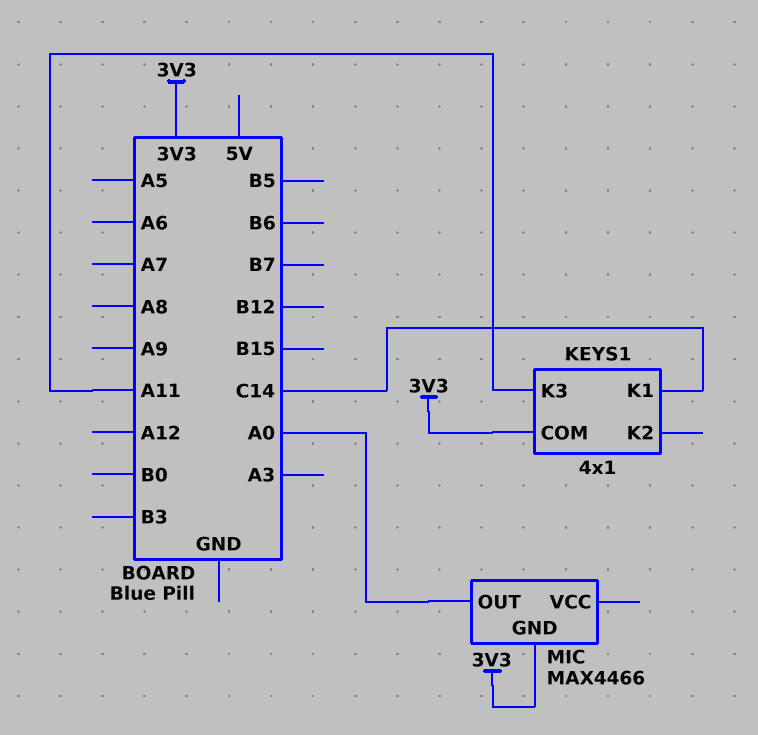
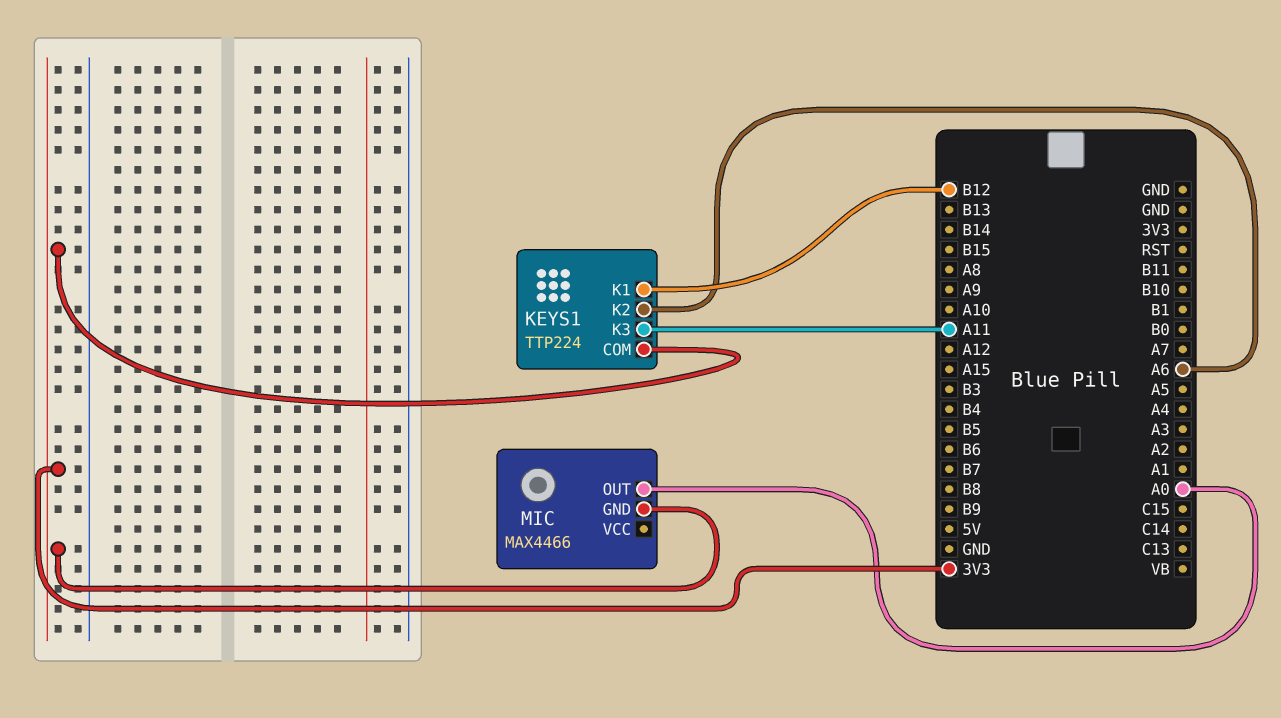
KEYS1: 4x1 -> TTP224
KEYS1 pin K1: C14 -> B12
KEYS1 pin K2: none -> A6

